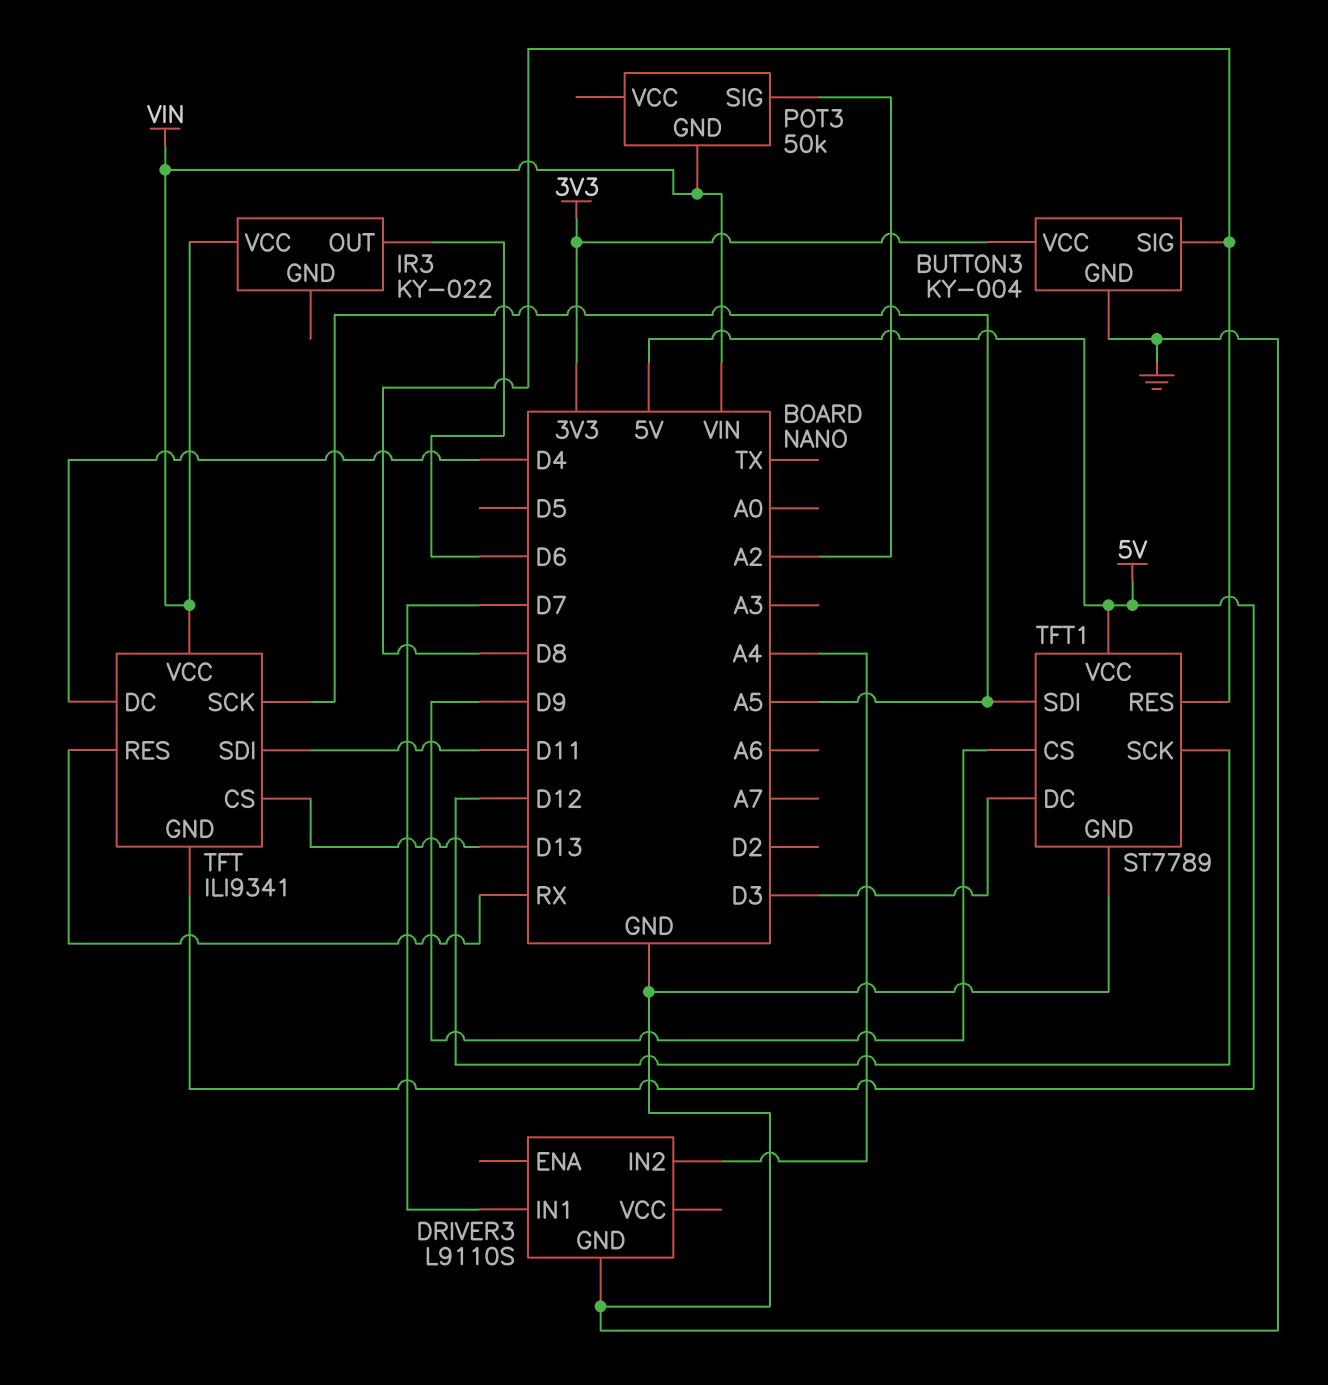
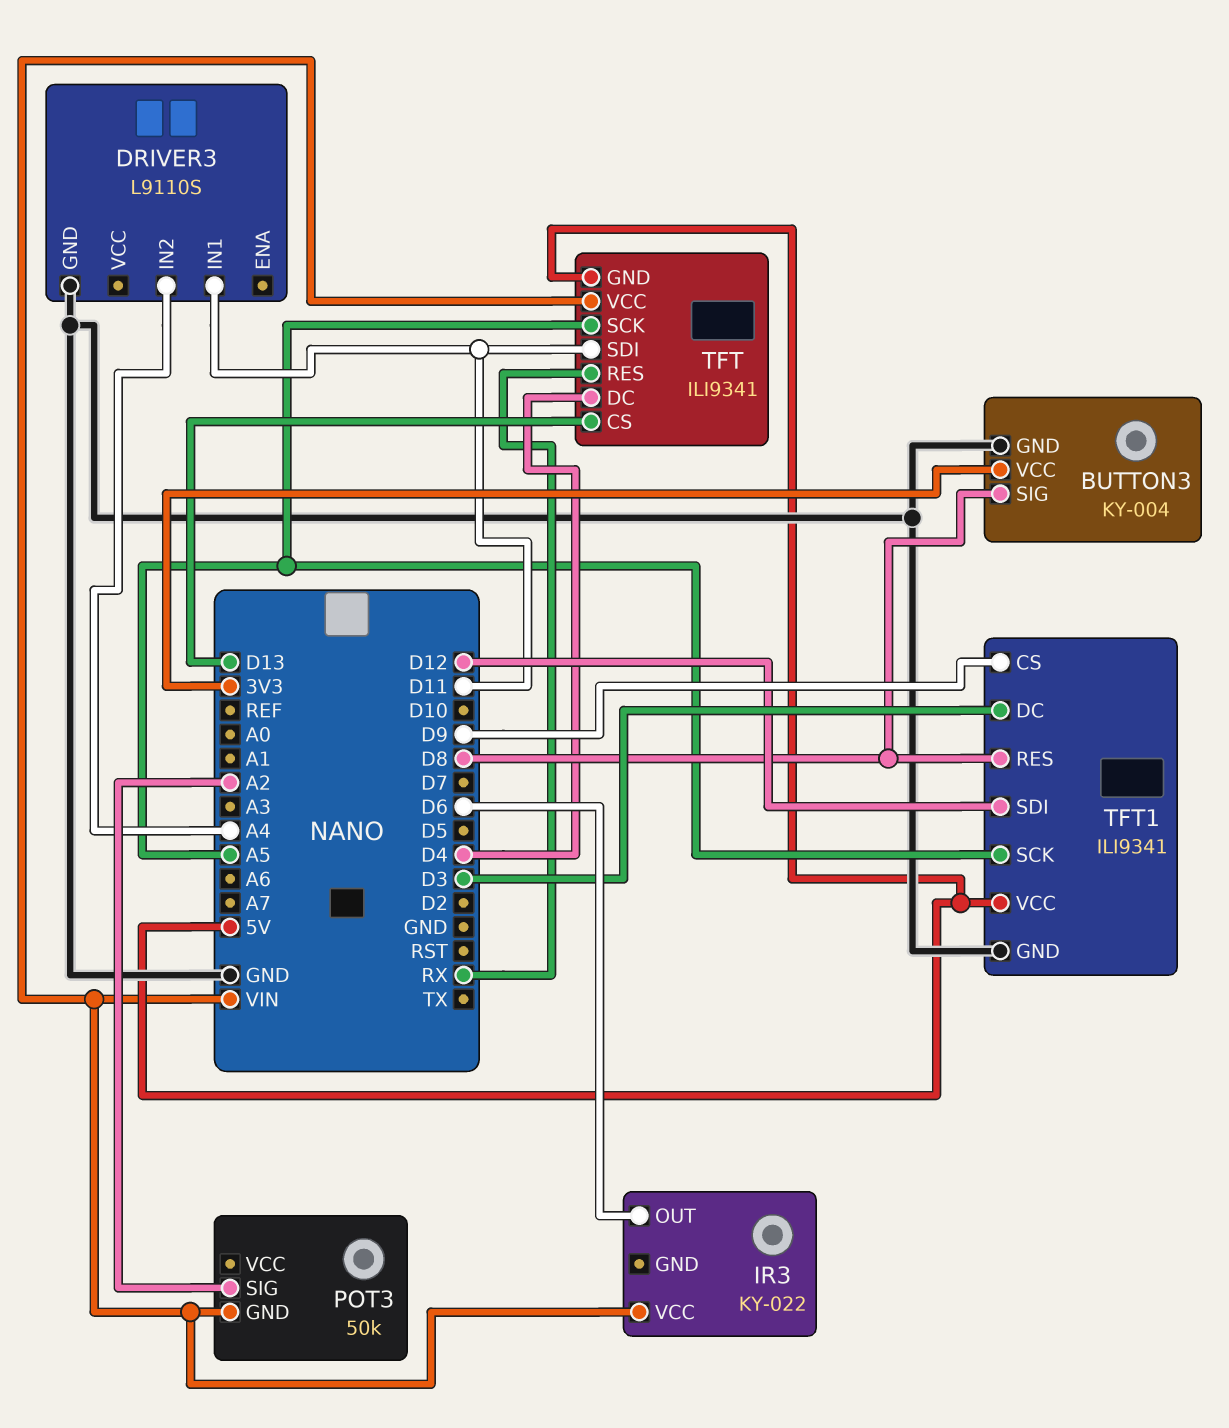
DRIVER3 pin IN1: D7 -> D11
TFT1: ST7789 -> ILI9341
TFT1 pin SCK: D12 -> A5
TFT1 pin SDI: A5 -> D12

